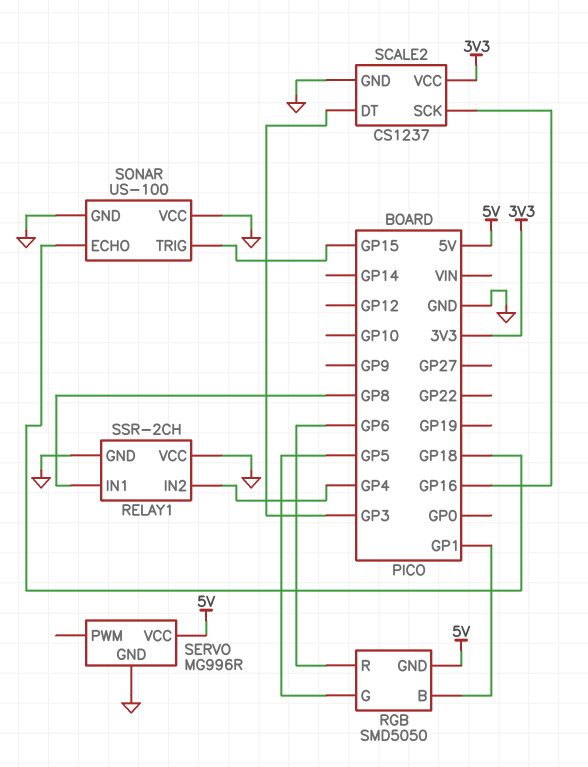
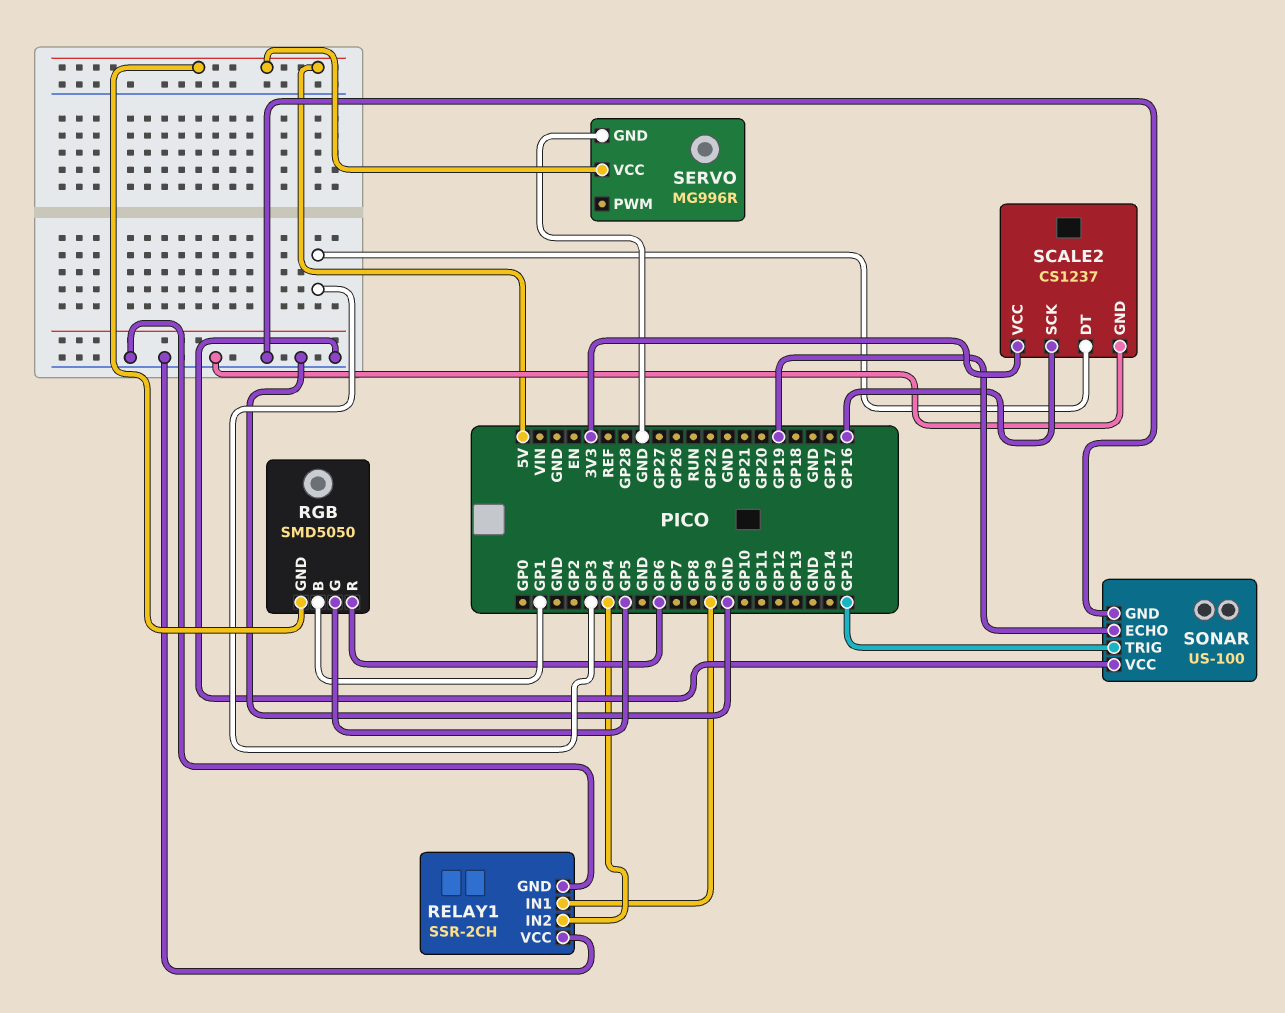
RELAY1 pin IN1: GP8 -> GP9
SONAR pin ECHO: GP18 -> GP19

